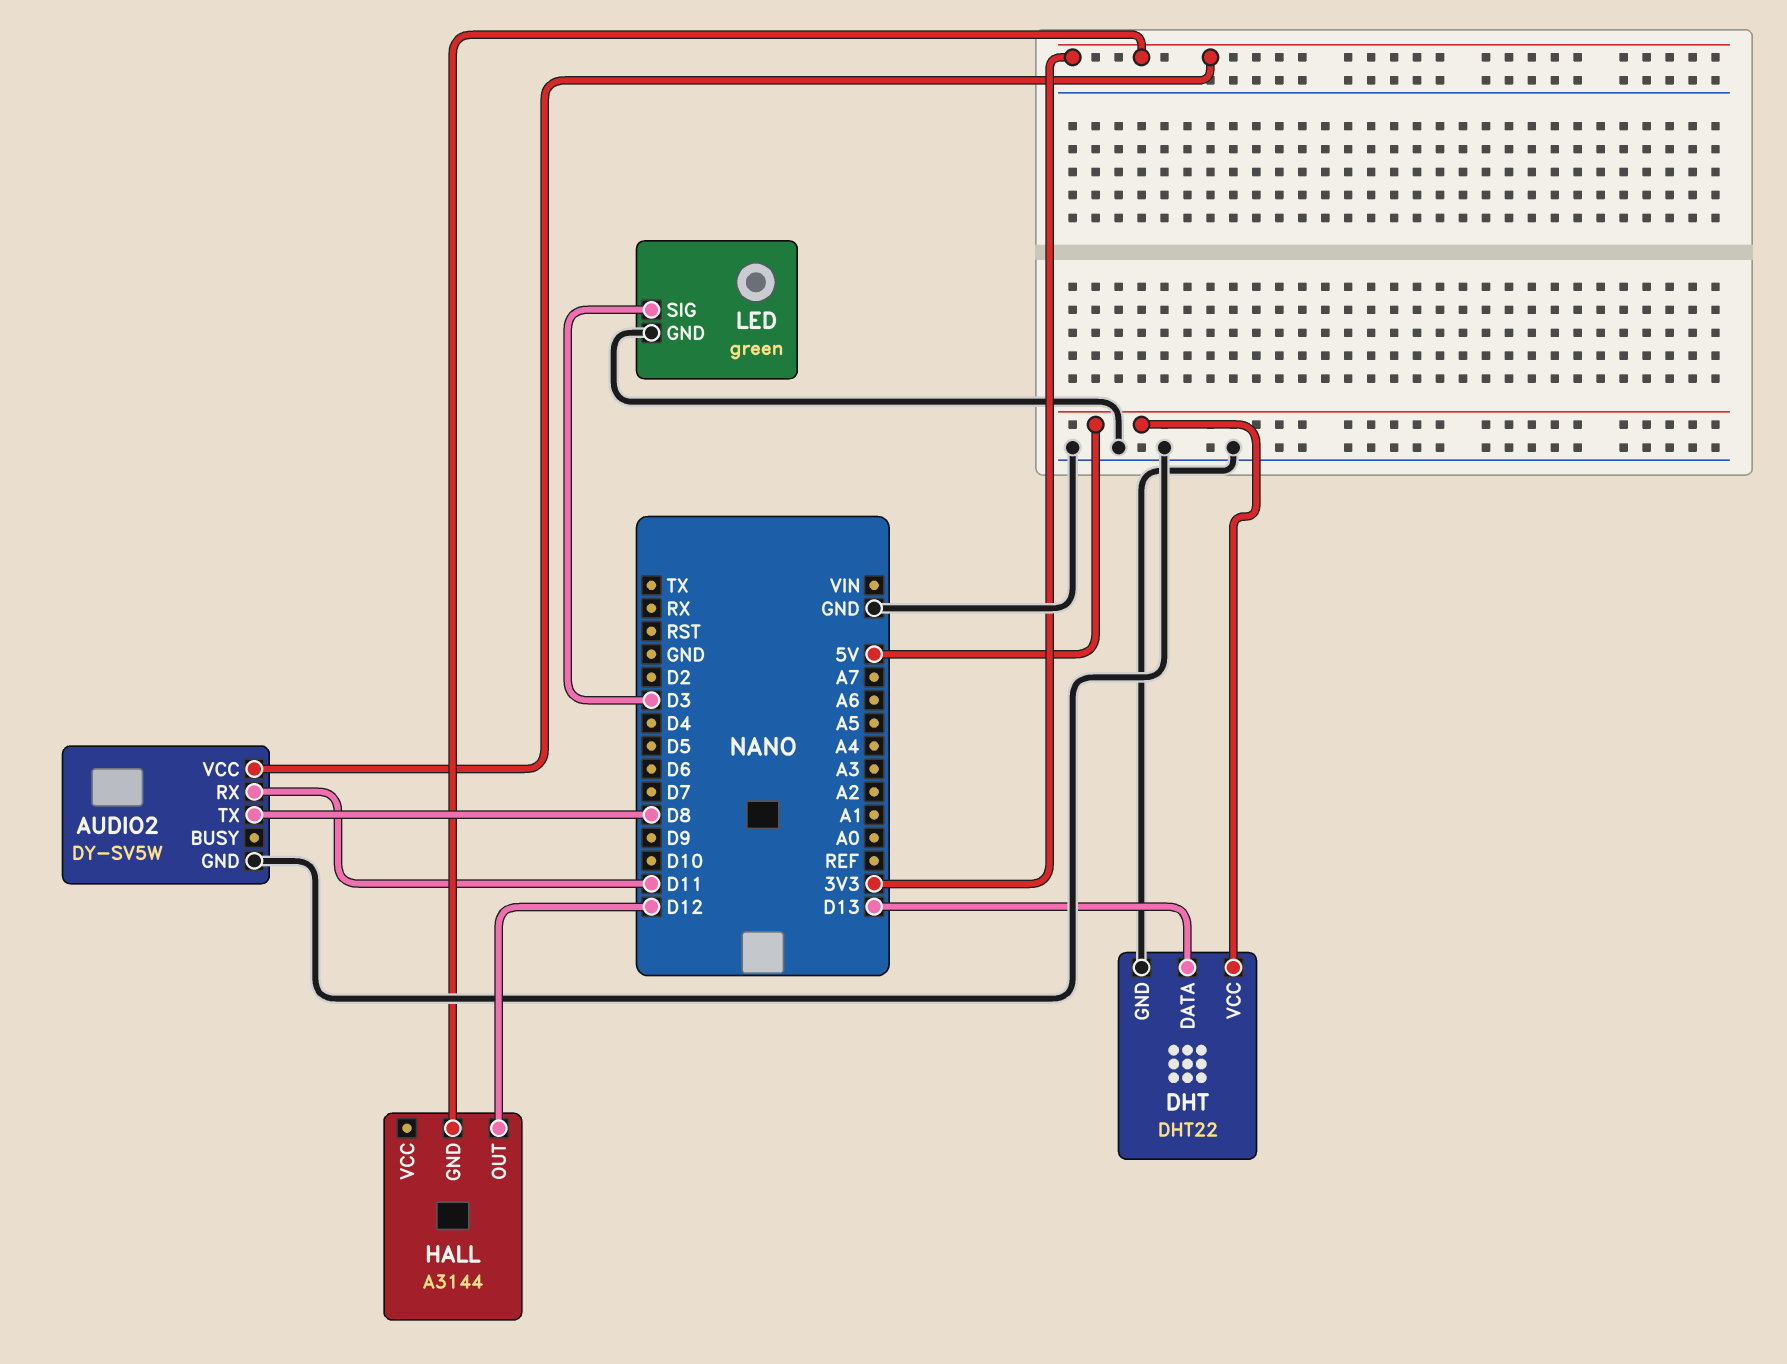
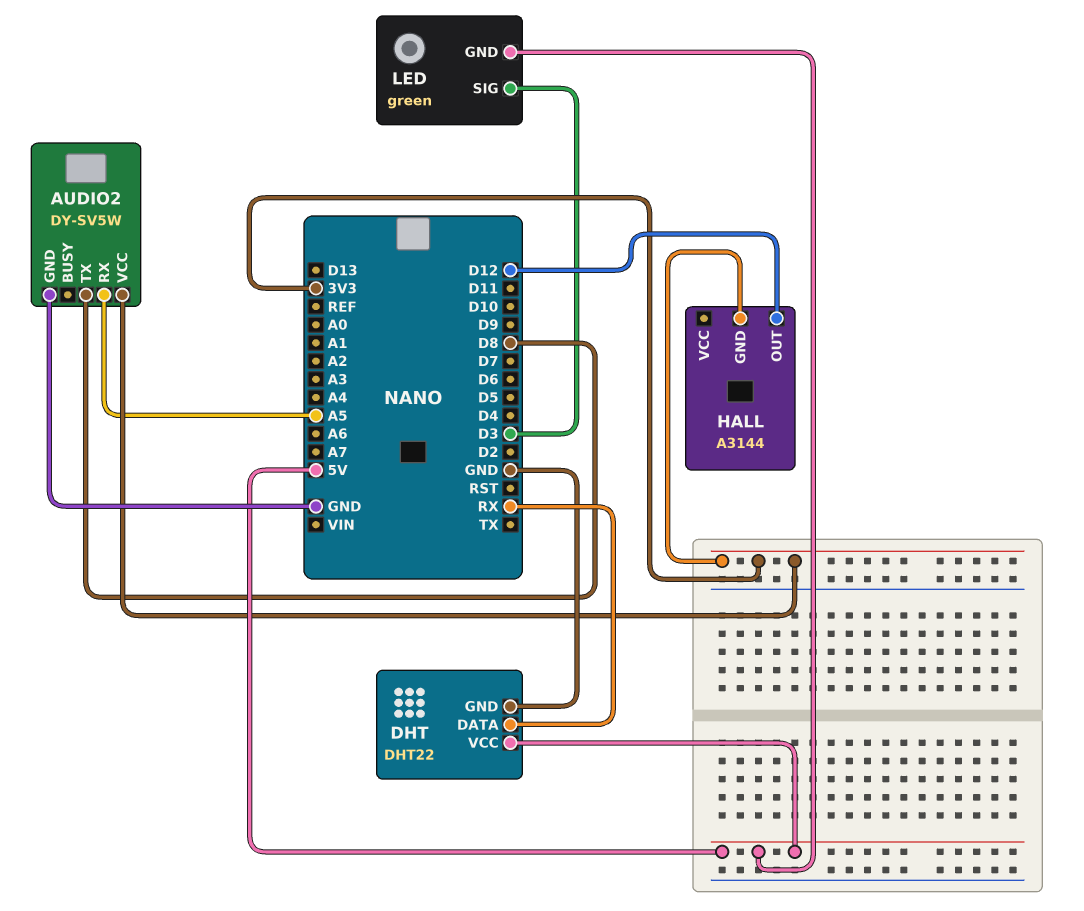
AUDIO2 pin RX: D11 -> A5
DHT pin DATA: D13 -> RX
LED pin GND: GND -> 5V

